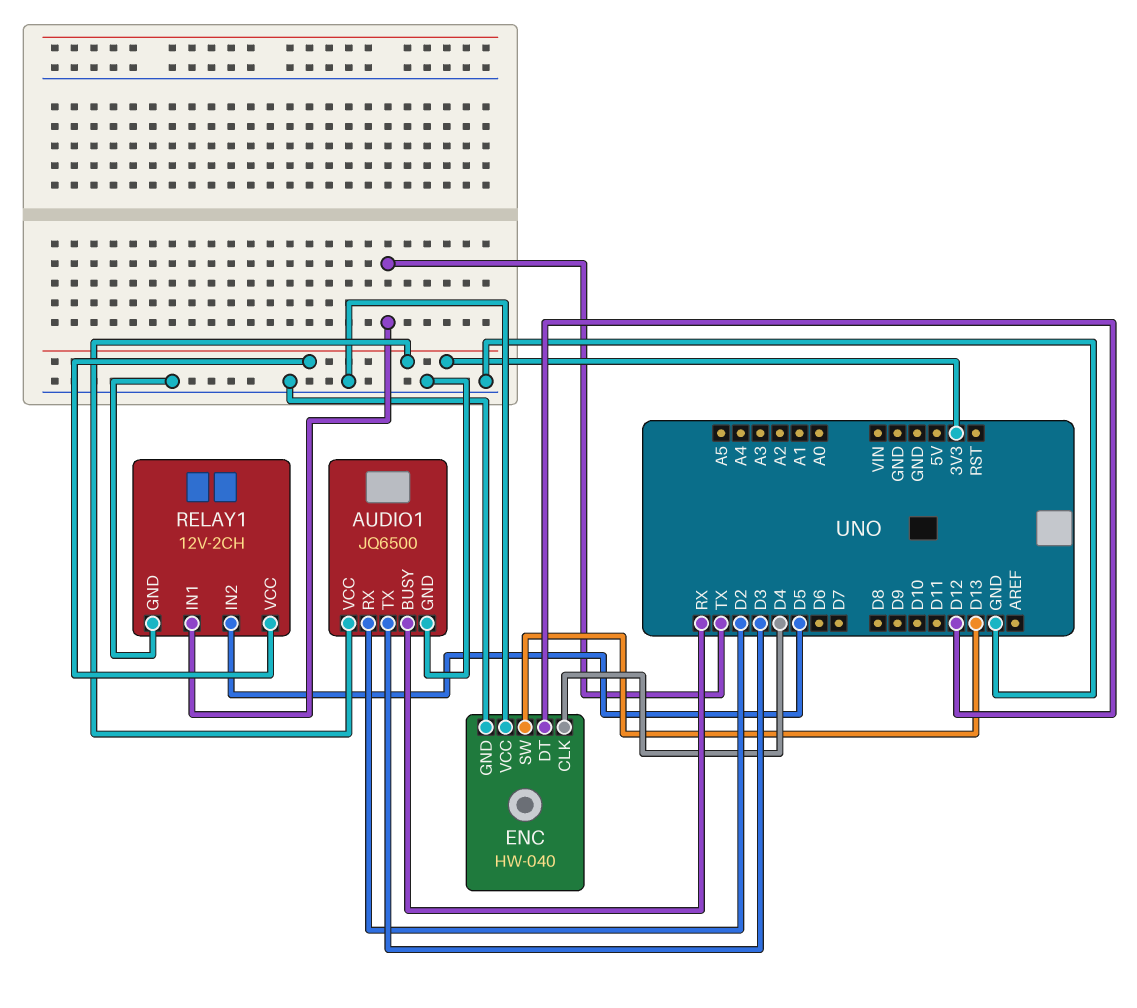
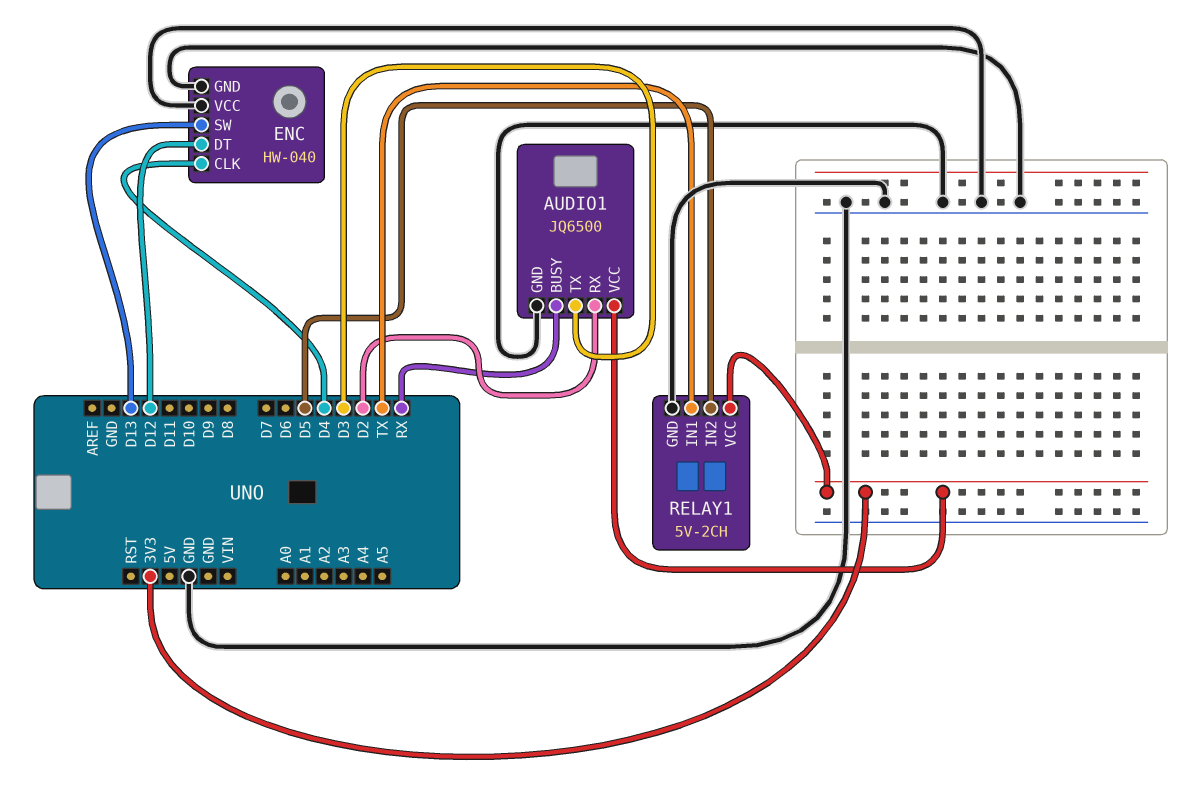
RELAY1: 12V-2CH -> 5V-2CH

